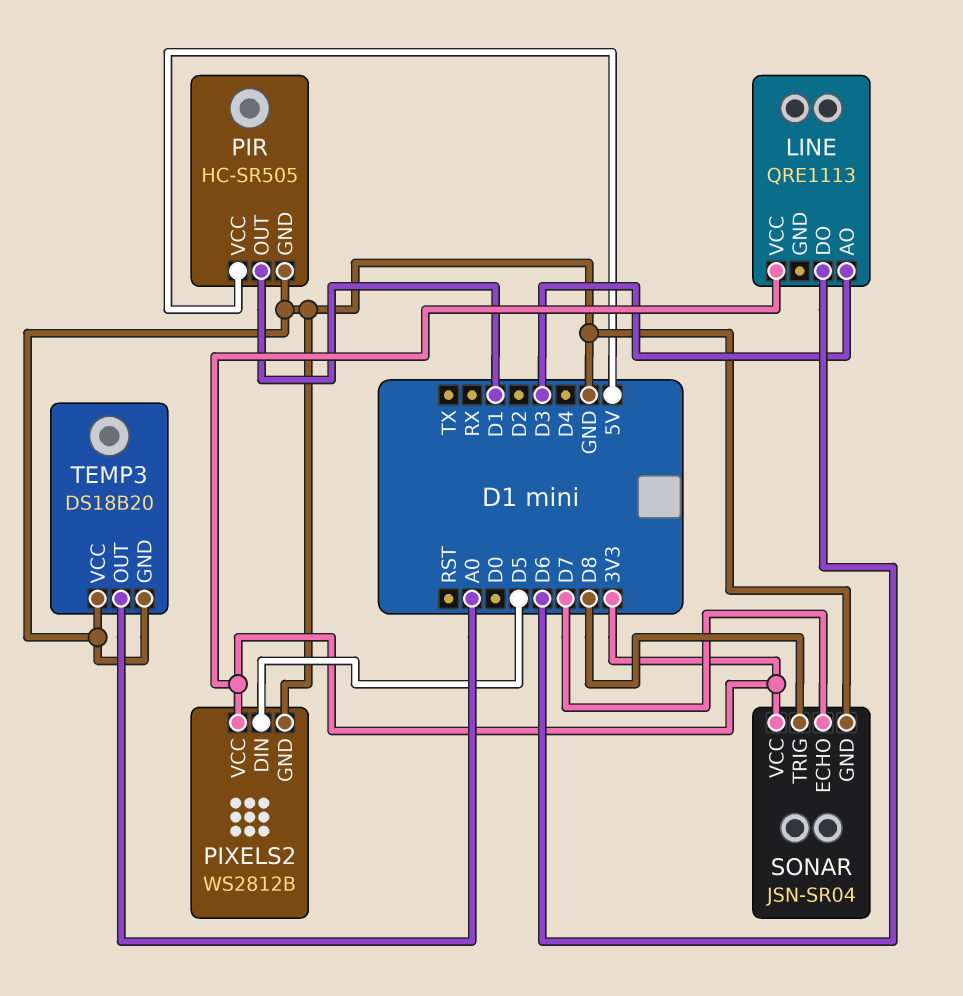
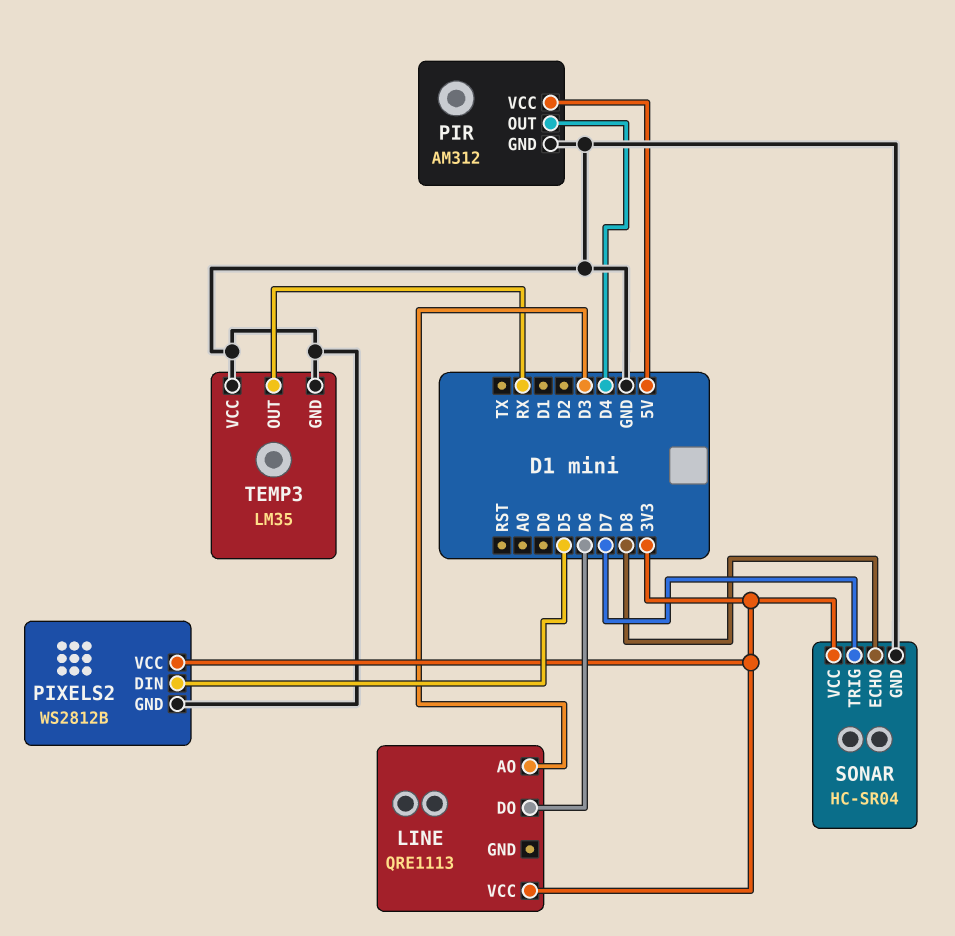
PIR: HC-SR505 -> AM312
PIR pin OUT: D1 -> D4
SONAR: JSN-SR04 -> HC-SR04
SONAR pin ECHO: D7 -> D8
SONAR pin TRIG: D8 -> D7
TEMP3: DS18B20 -> LM35
TEMP3 pin OUT: A0 -> RX

